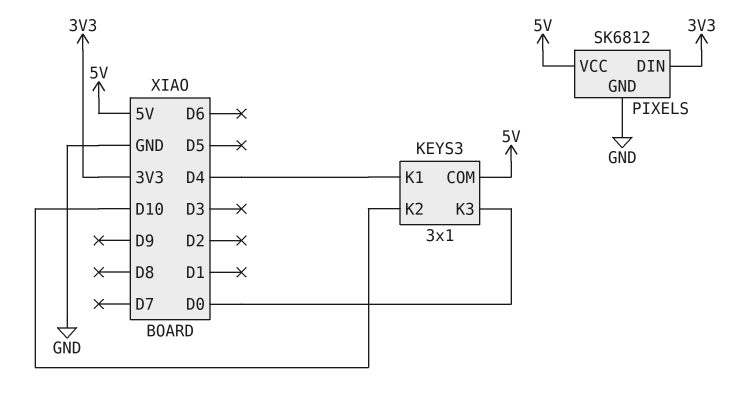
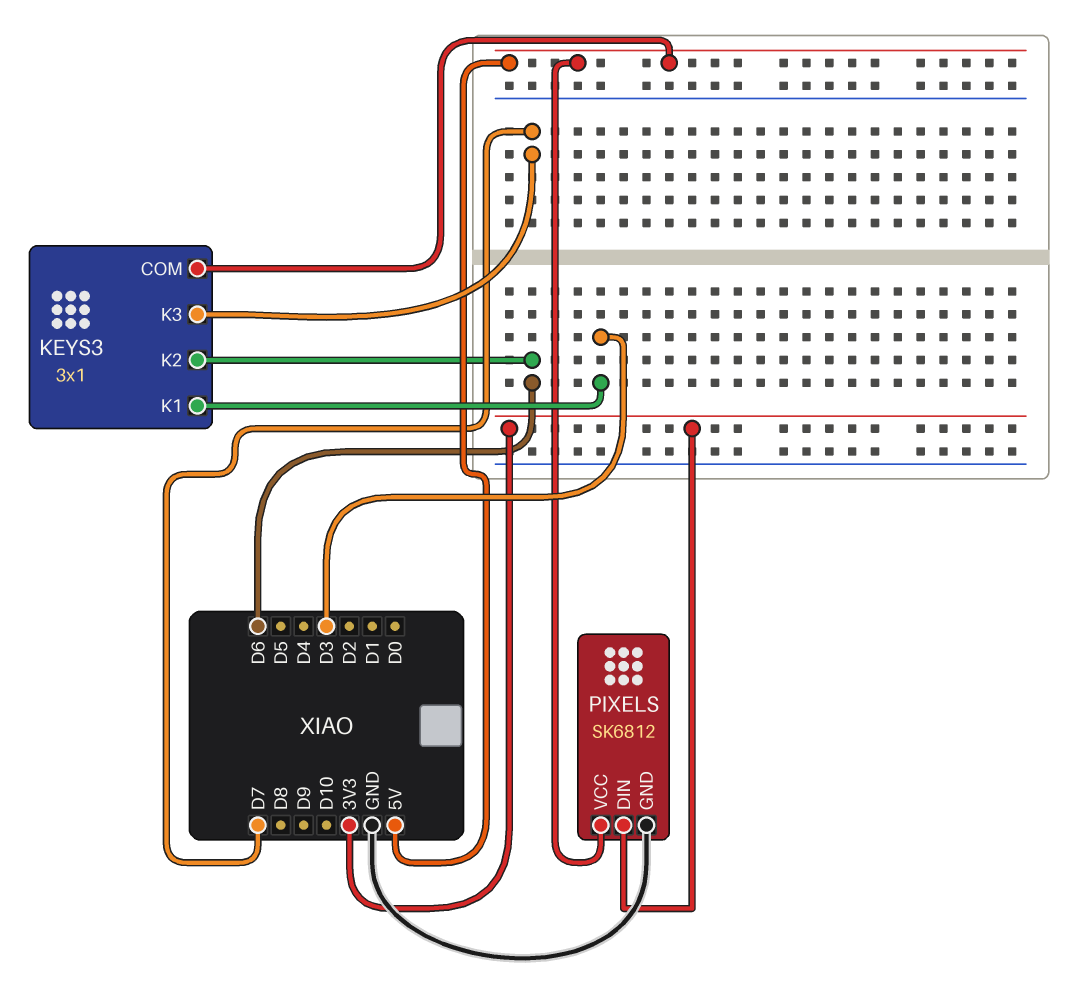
KEYS3 pin K1: D4 -> D3
KEYS3 pin K2: D10 -> D6
KEYS3 pin K3: D0 -> D7

